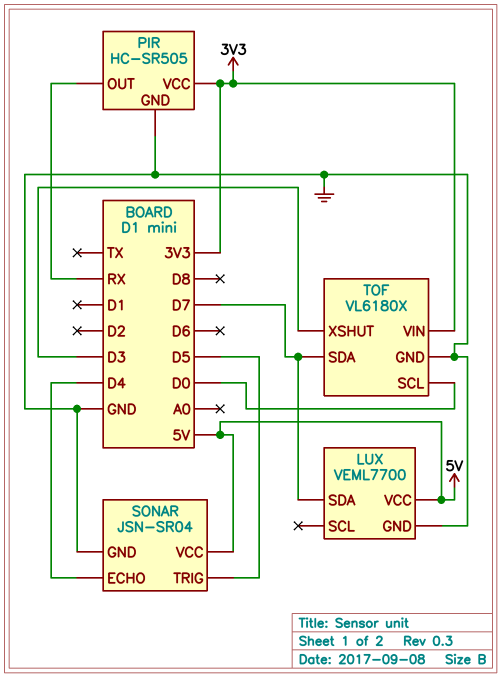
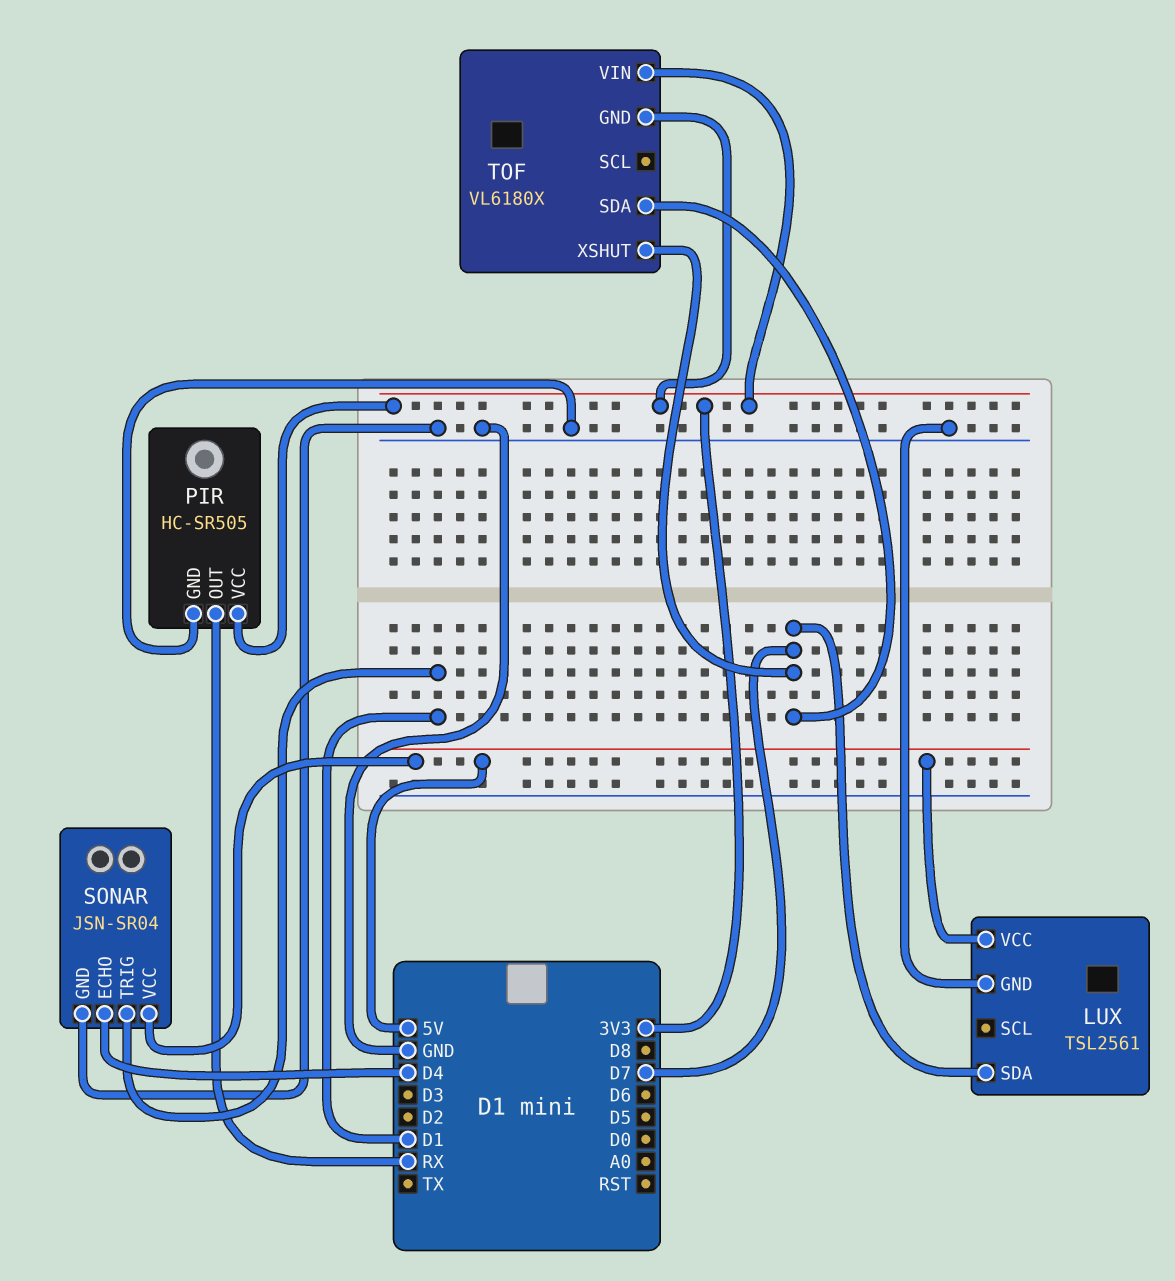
LUX: VEML7700 -> TSL2561
SONAR pin TRIG: D5 -> D1
TOF pin GND: GND -> 3V3
TOF pin SCL: D0 -> none
TOF pin XSHUT: D3 -> D7

